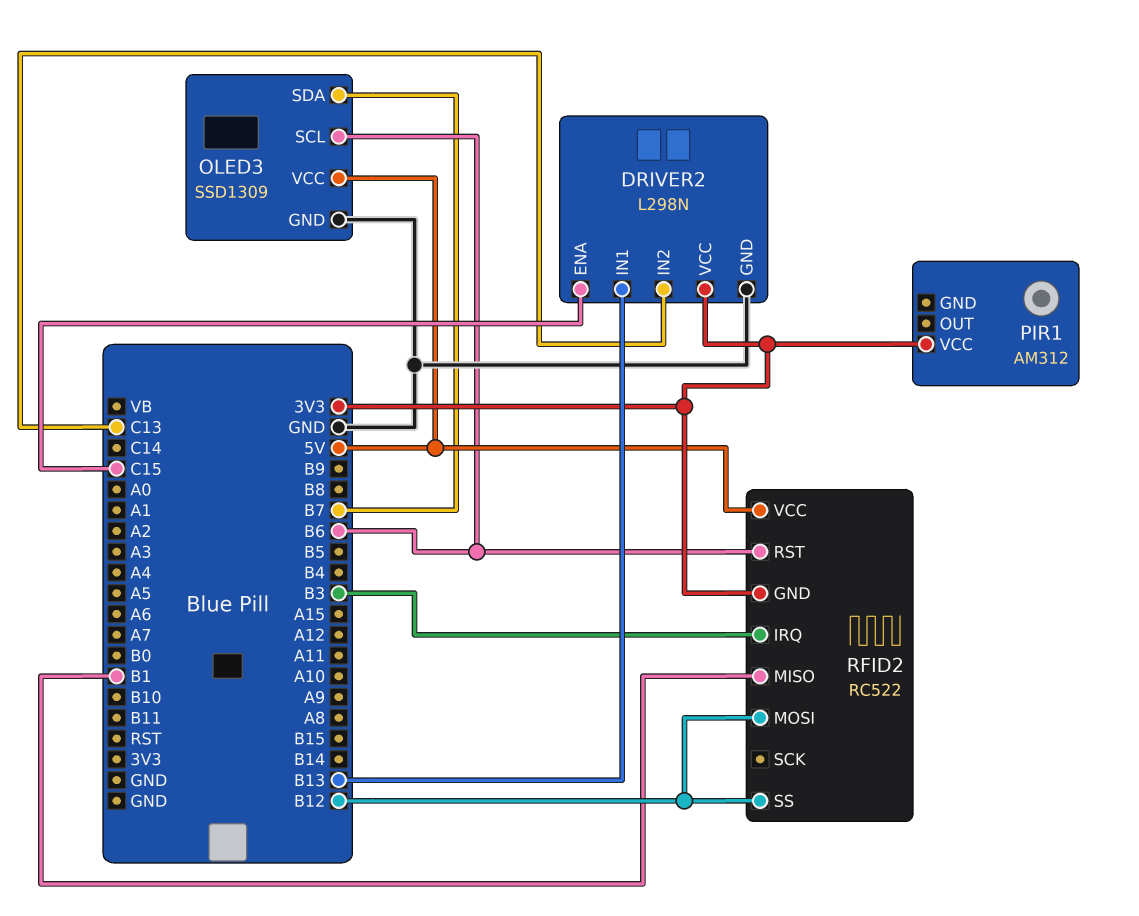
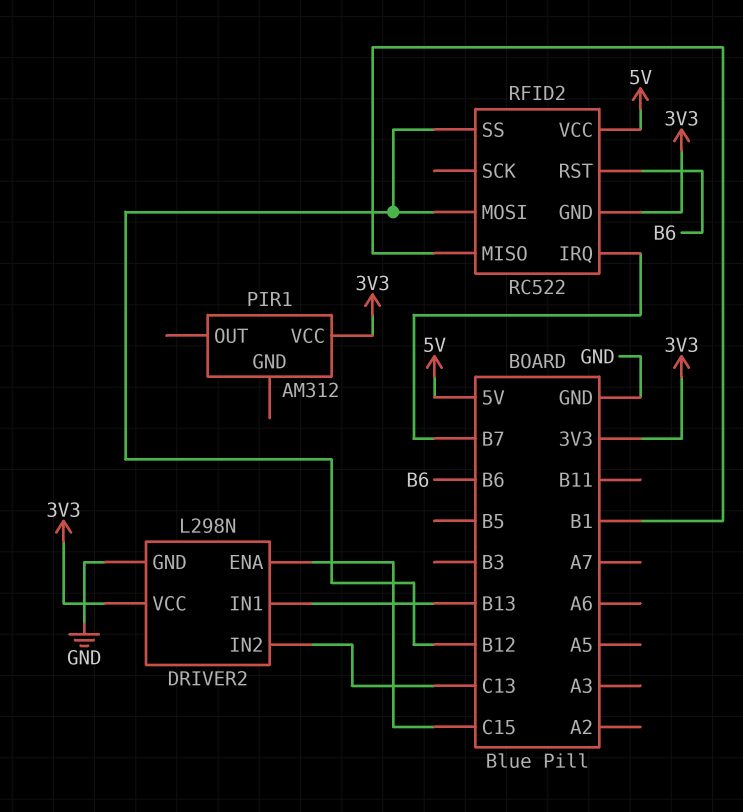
OLED3: SSD1309 -> none
OLED3 pin GND: GND -> none
OLED3 pin SCL: B6 -> none
OLED3 pin SDA: B7 -> none
OLED3 pin VCC: 5V -> none
RFID2 pin IRQ: B3 -> B7

